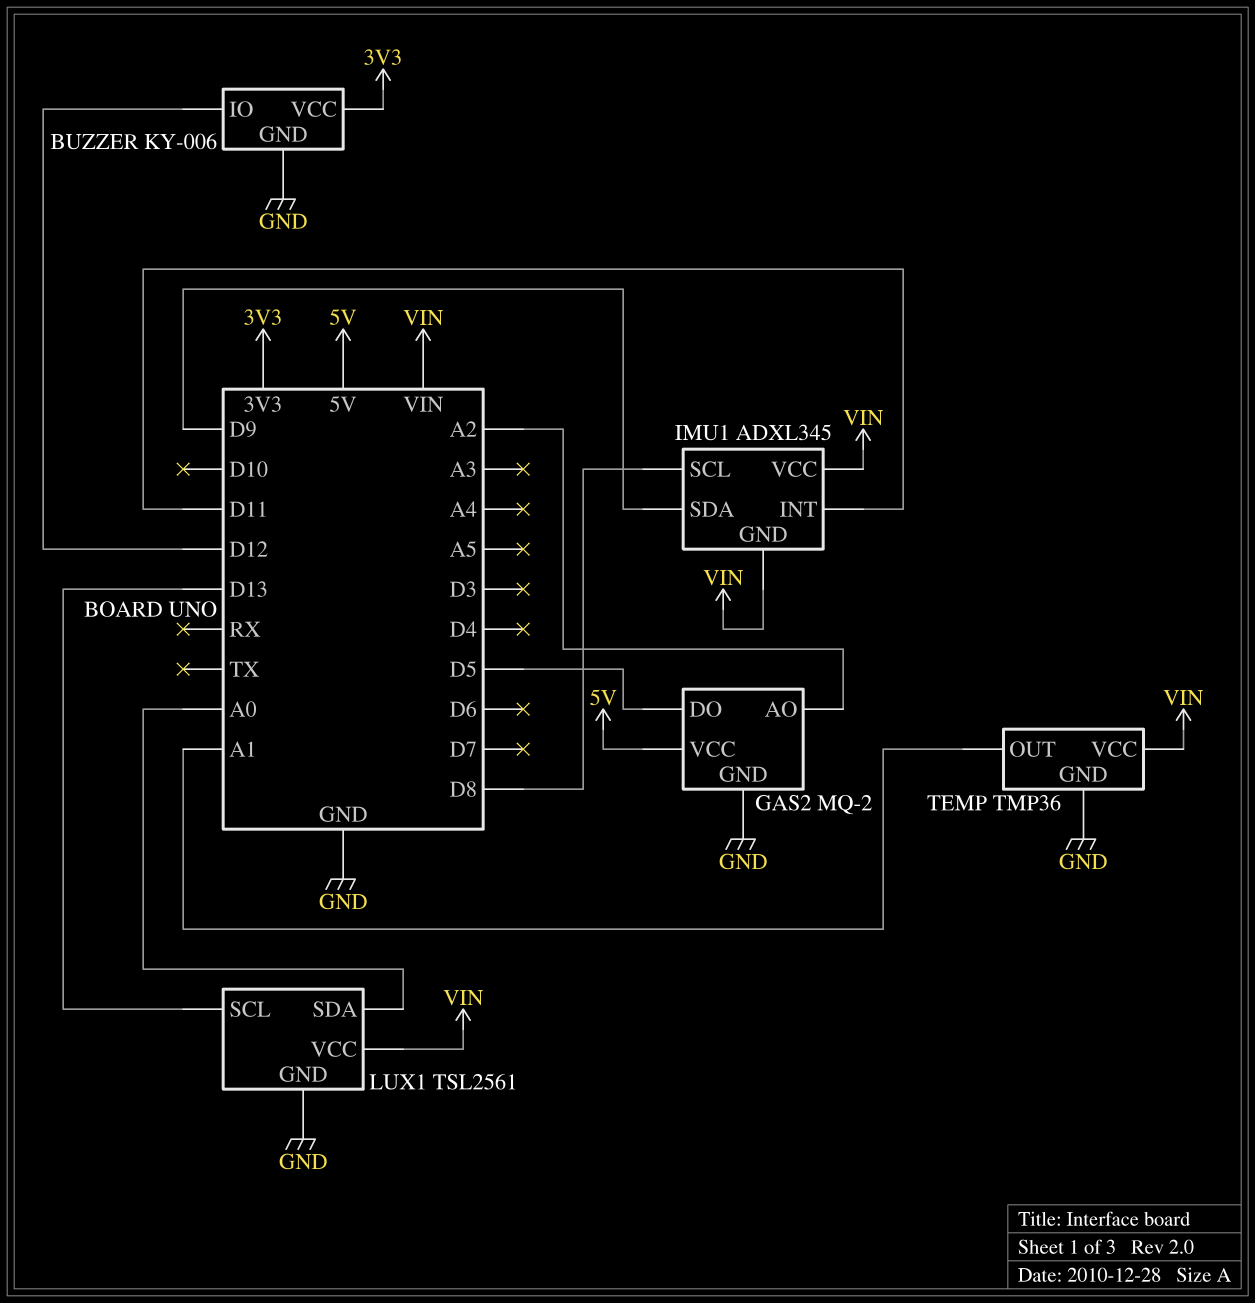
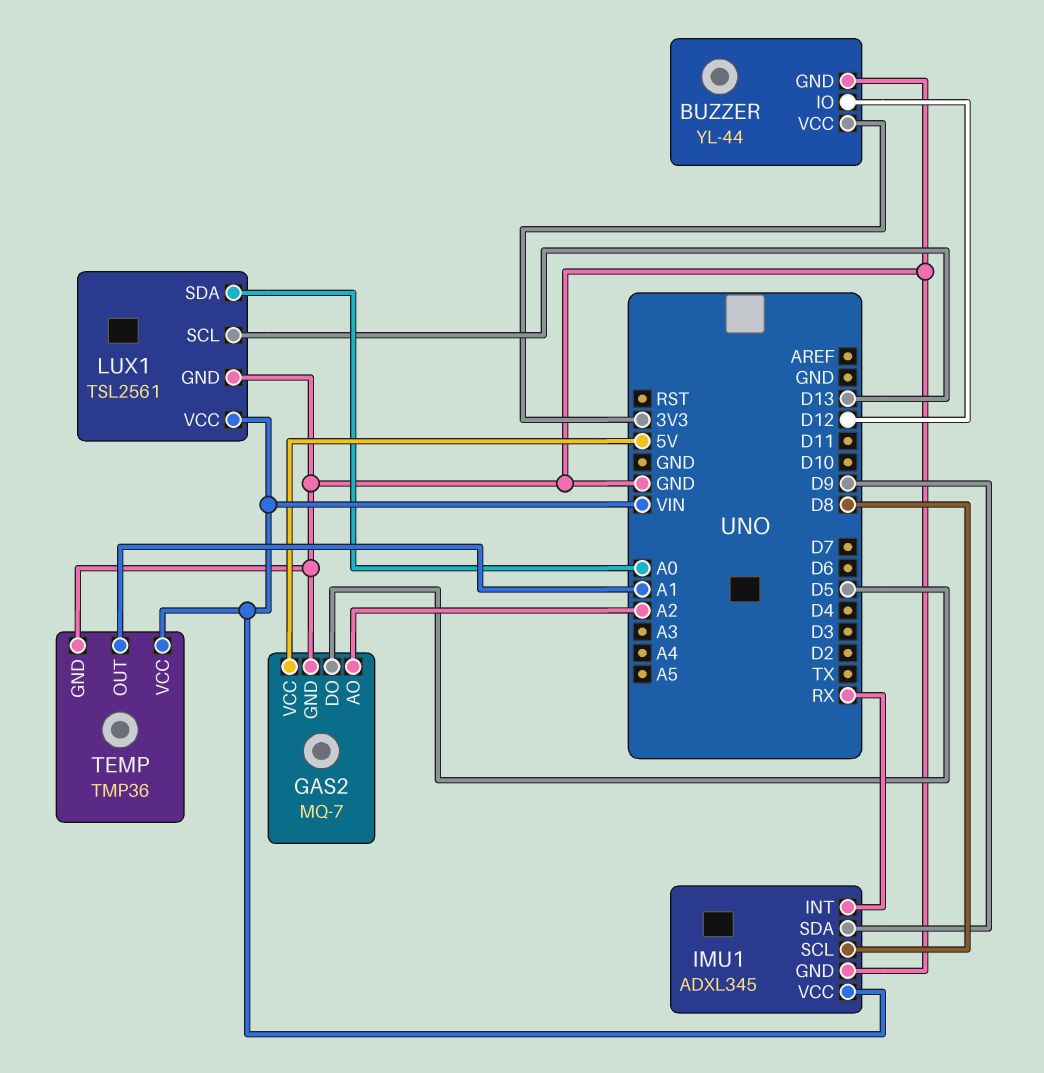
BUZZER: KY-006 -> YL-44
GAS2: MQ-2 -> MQ-7
IMU1 pin GND: VIN -> GND
IMU1 pin INT: D11 -> RX

